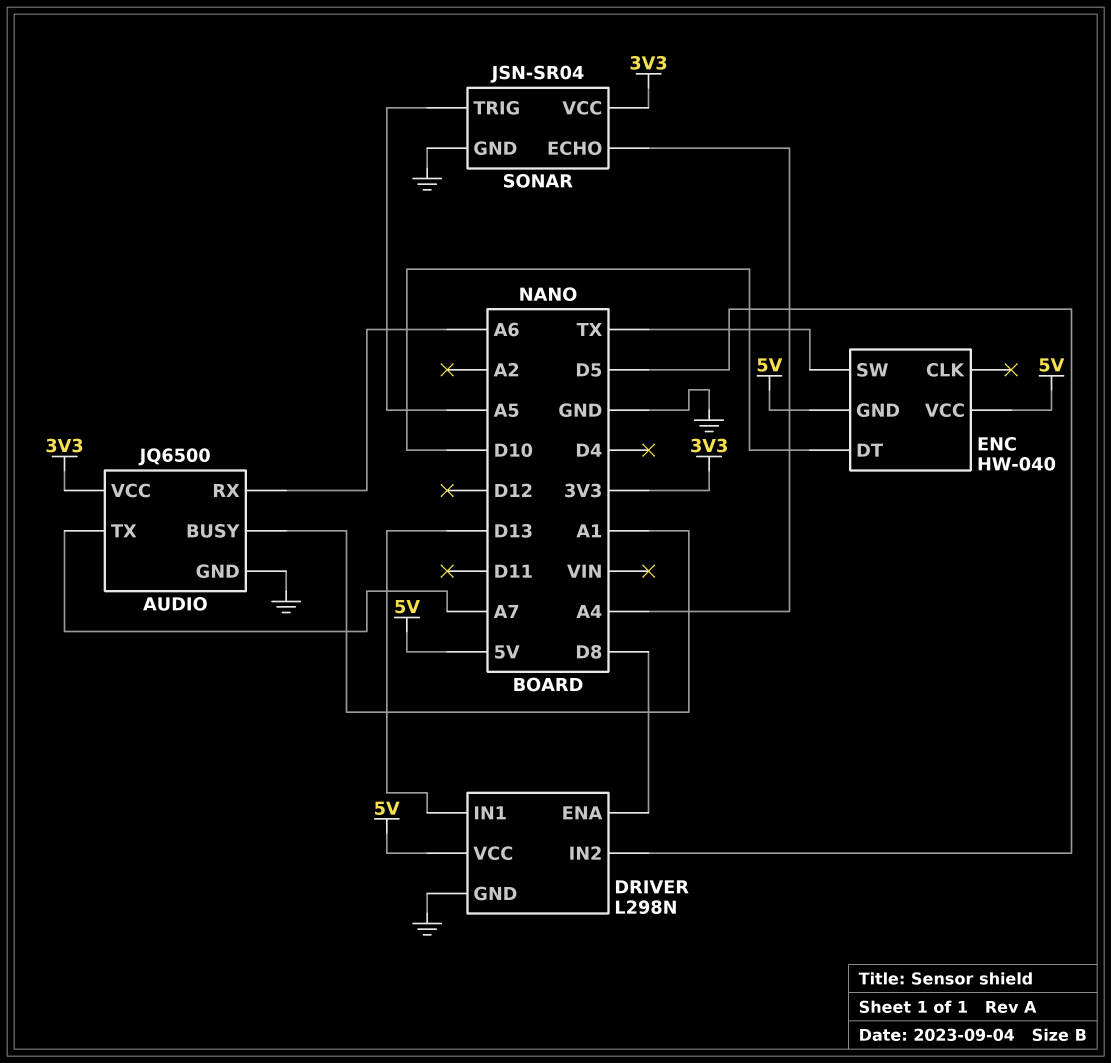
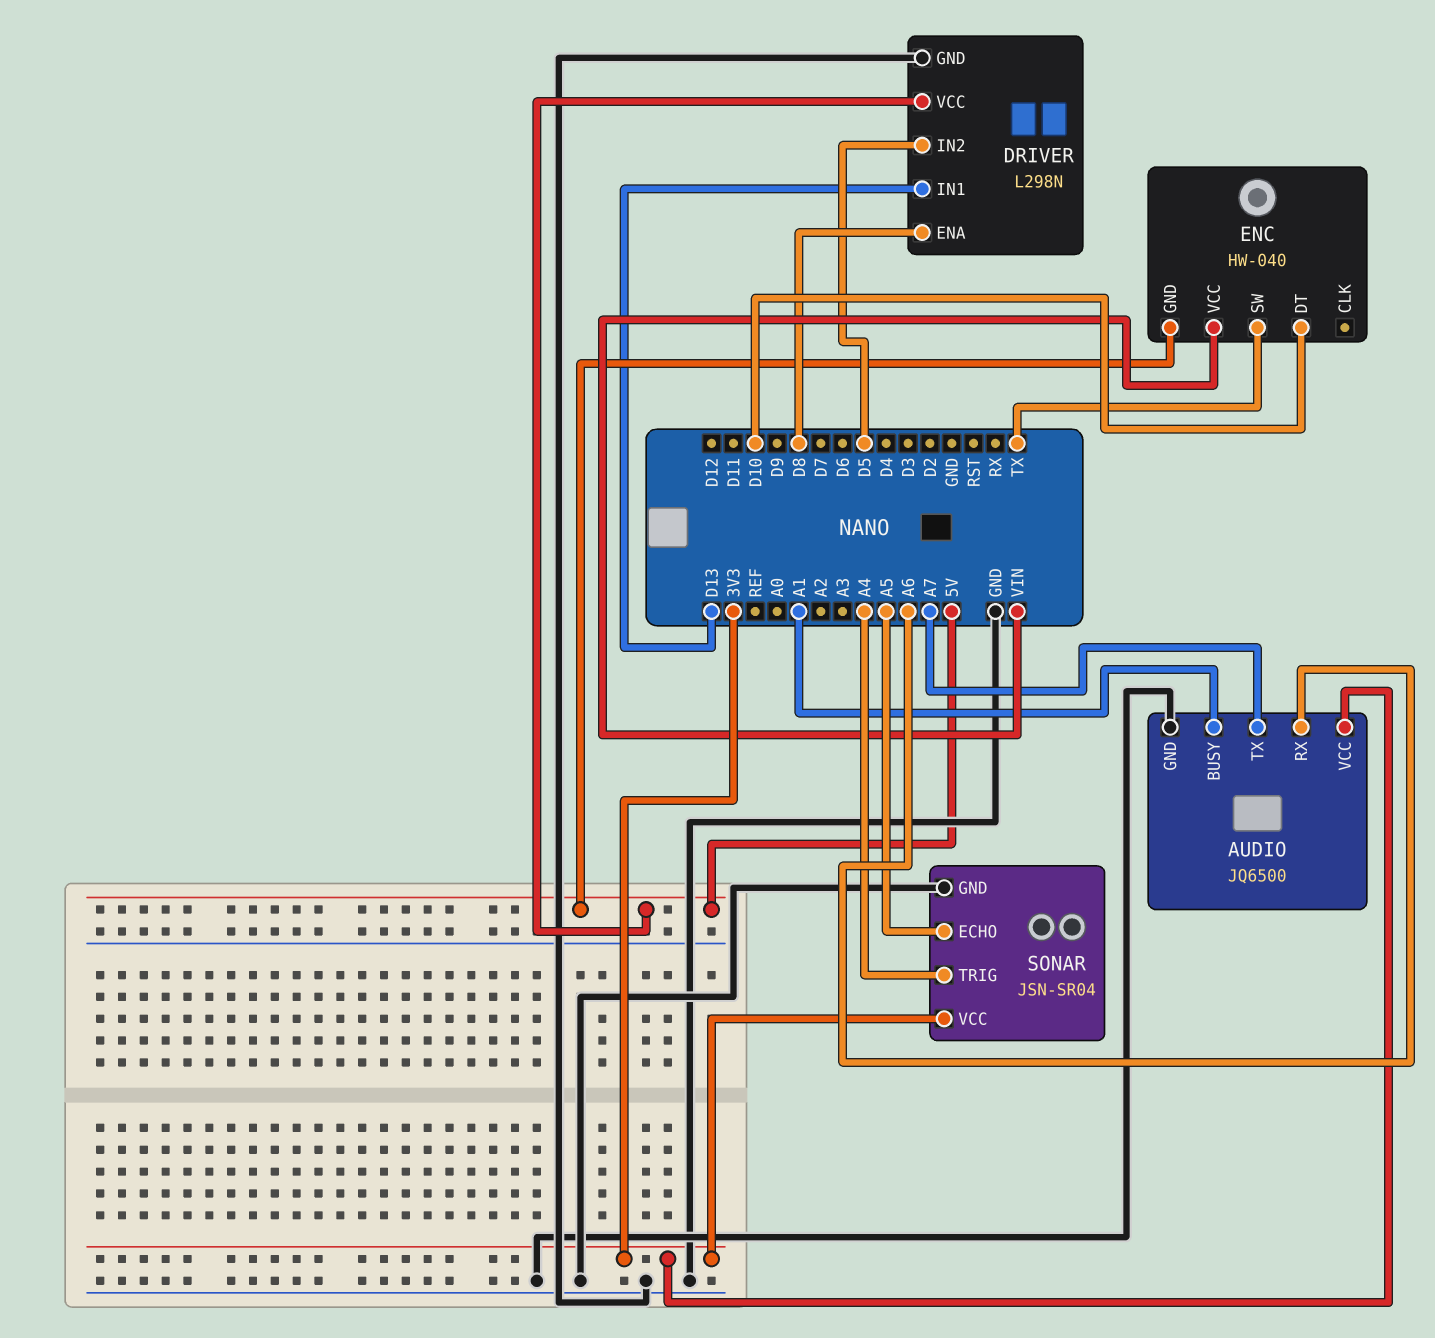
ENC pin VCC: 5V -> VIN
SONAR pin ECHO: A4 -> A5
SONAR pin TRIG: A5 -> A4

